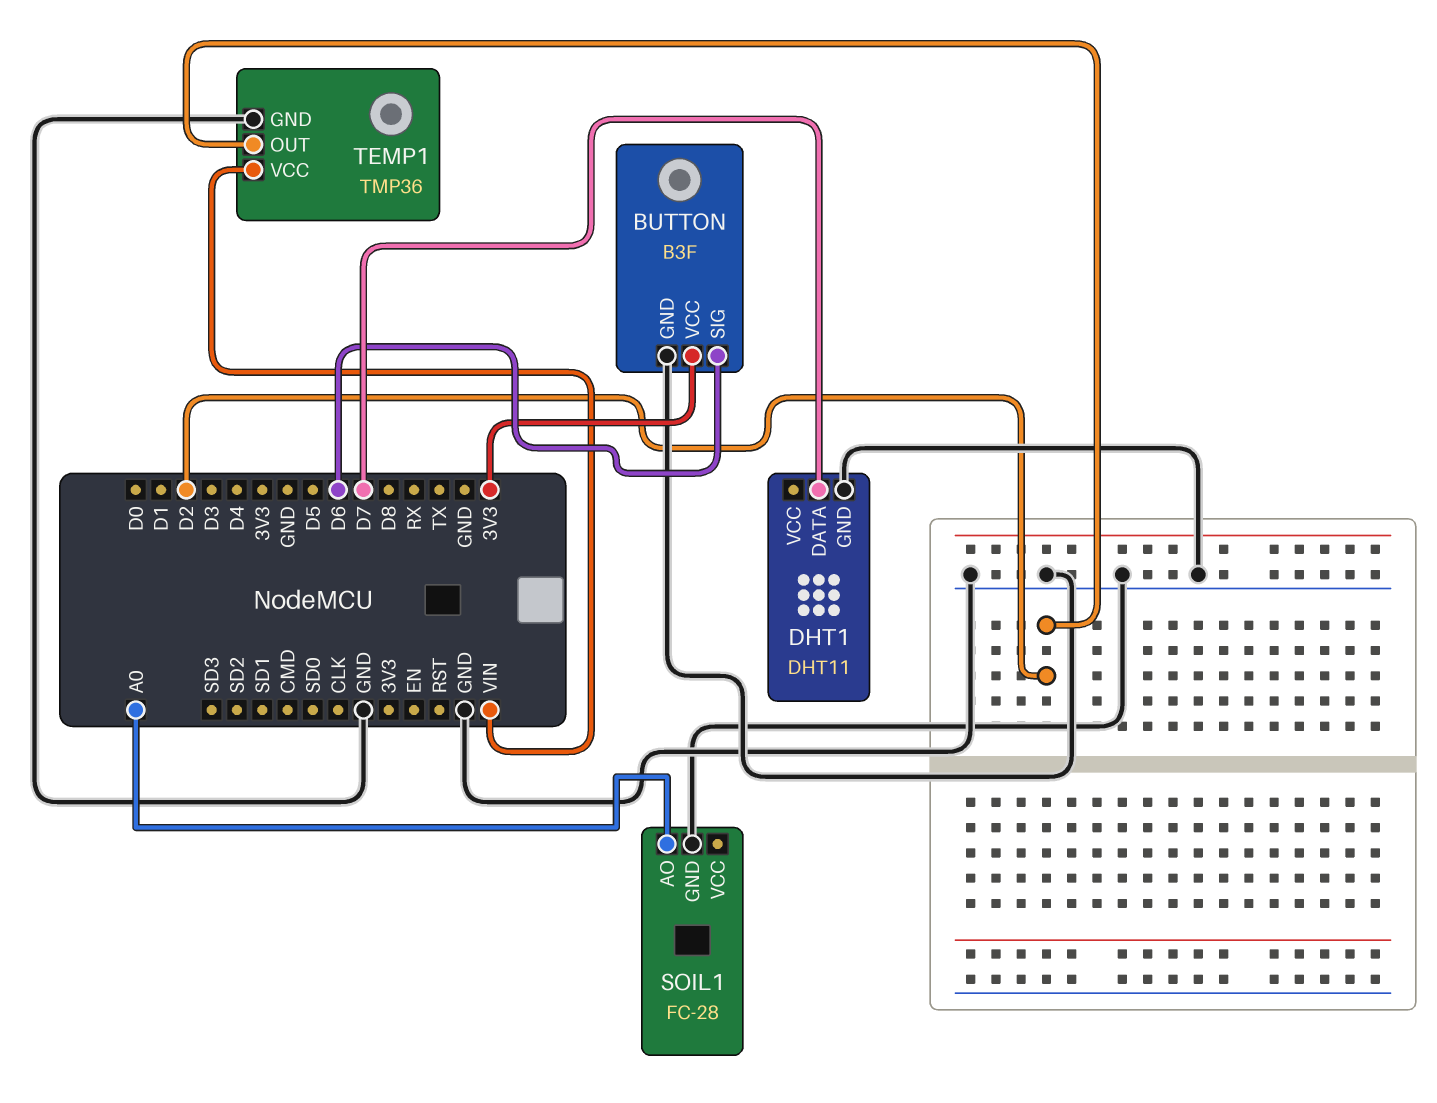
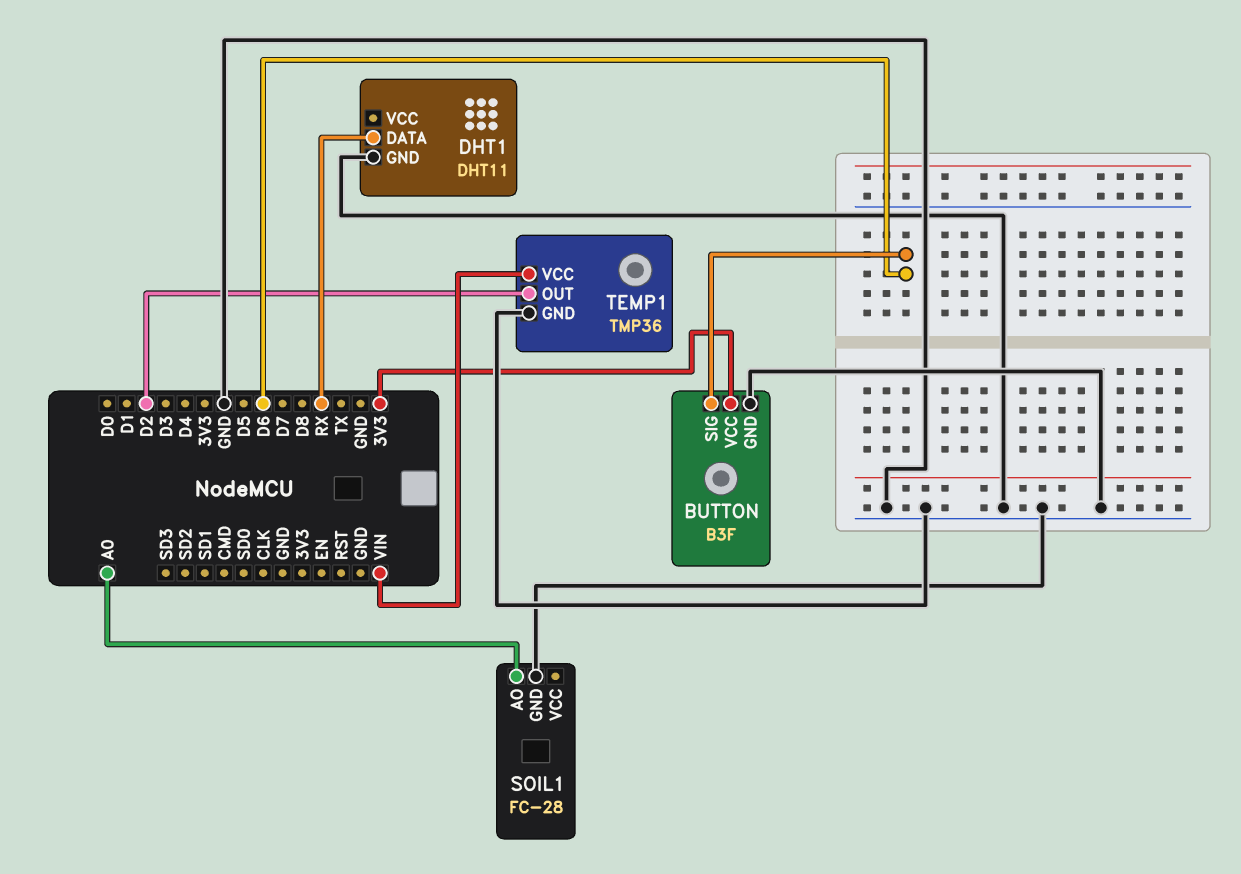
DHT1 pin DATA: D7 -> RX

